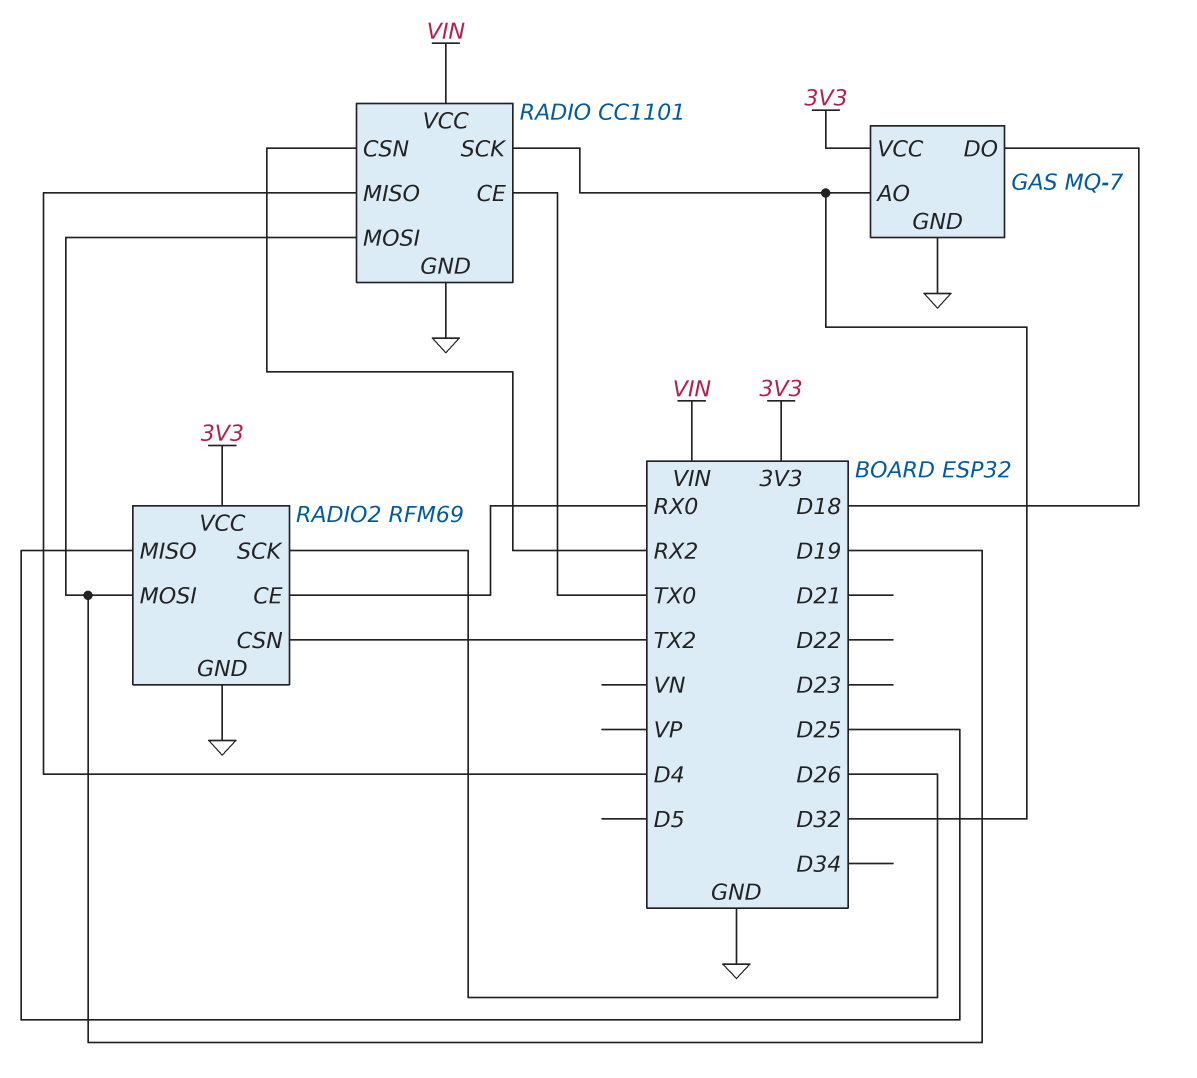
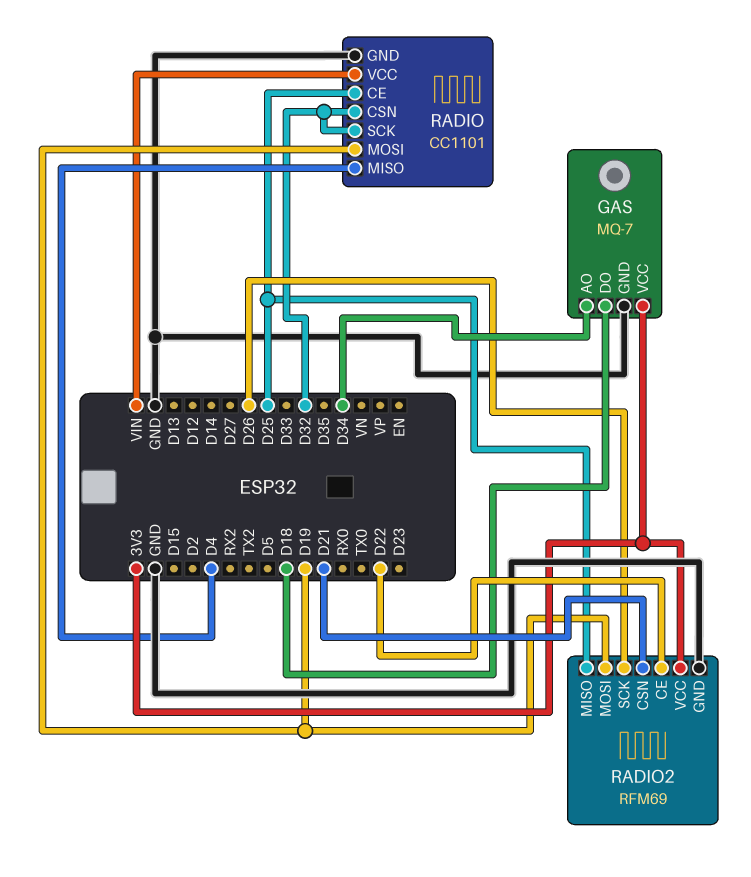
GAS pin AO: D32 -> D34
RADIO pin CE: TX0 -> D25
RADIO pin CSN: RX2 -> D32
RADIO2 pin CE: RX0 -> D22
RADIO2 pin CSN: TX2 -> D21

